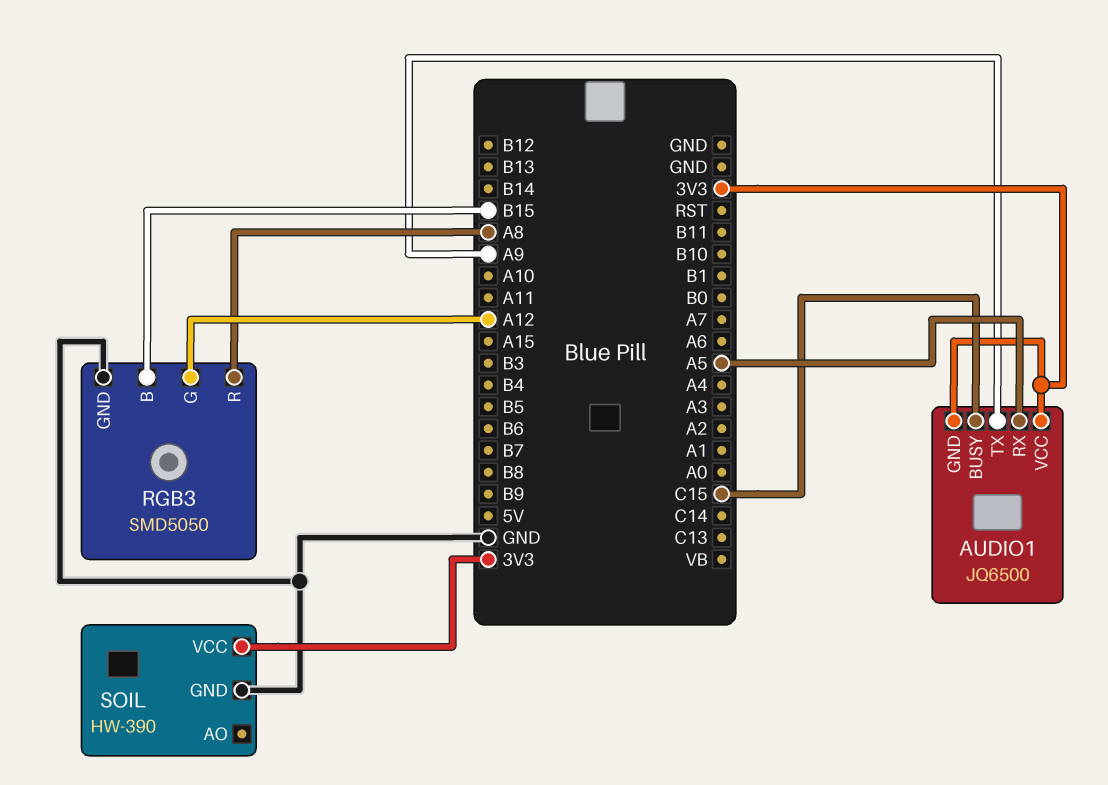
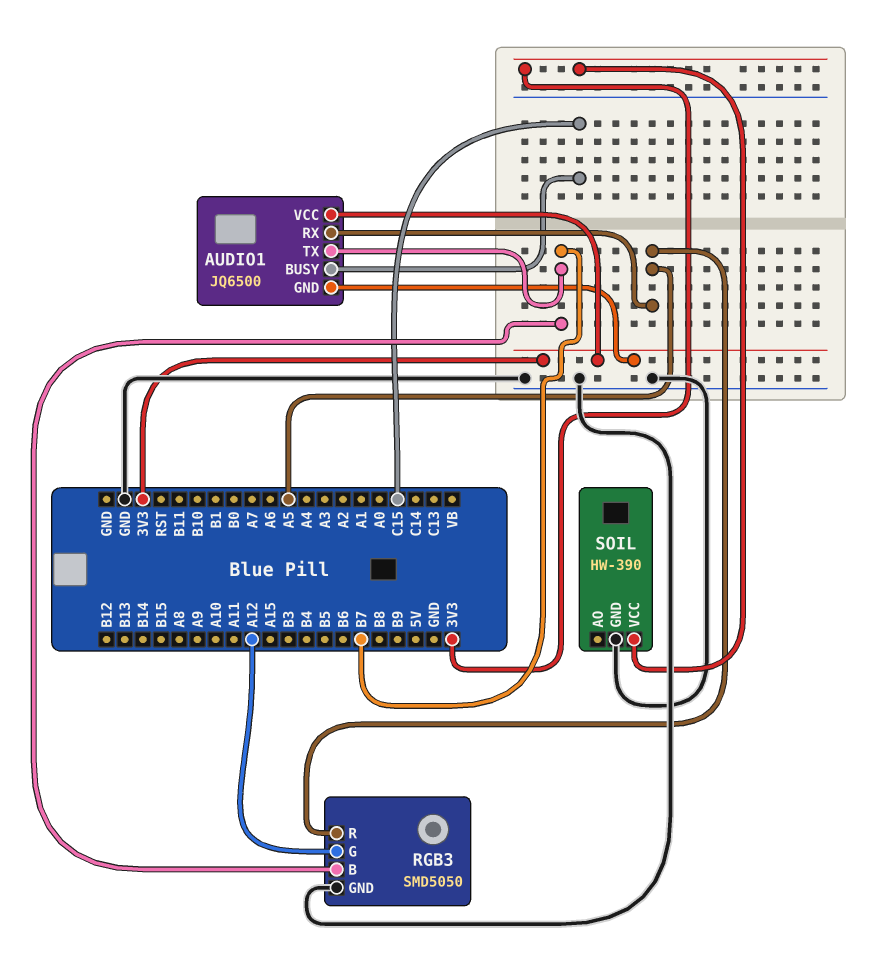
AUDIO1 pin TX: A9 -> B7
RGB3 pin B: B15 -> B7
RGB3 pin R: A8 -> A5

